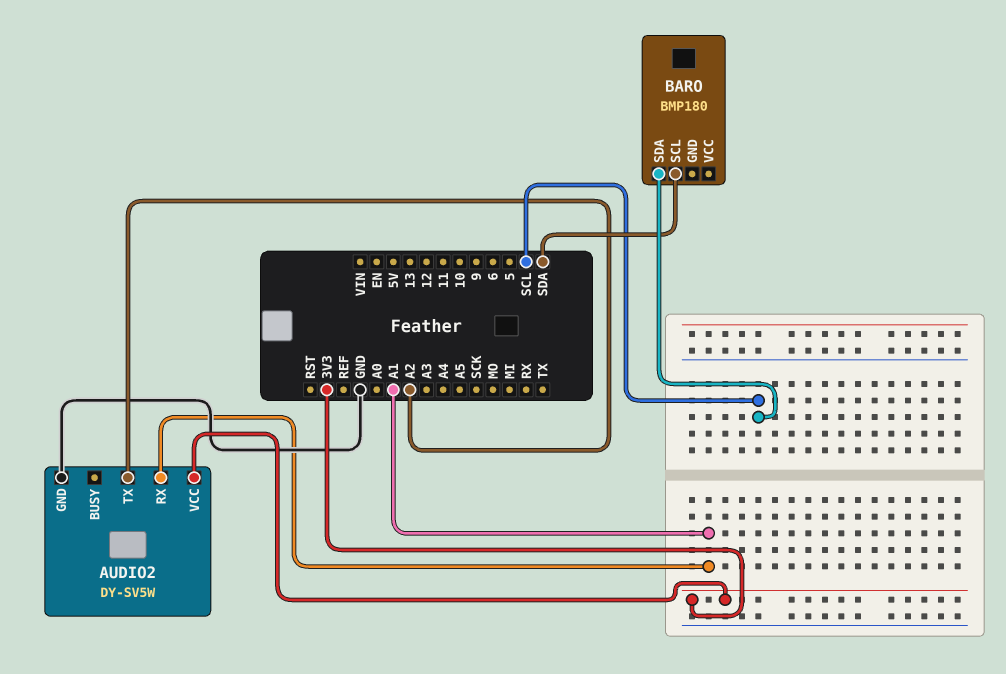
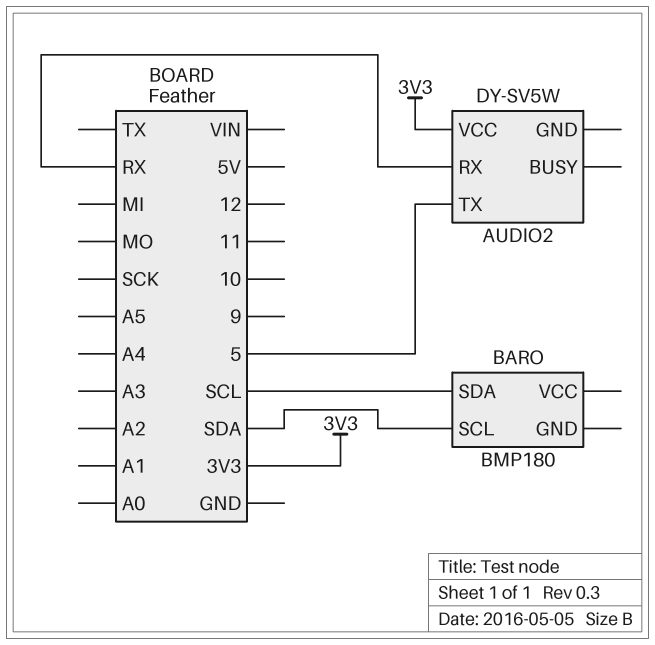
AUDIO2 pin GND: GND -> none
AUDIO2 pin RX: A1 -> RX
AUDIO2 pin TX: A2 -> 5

